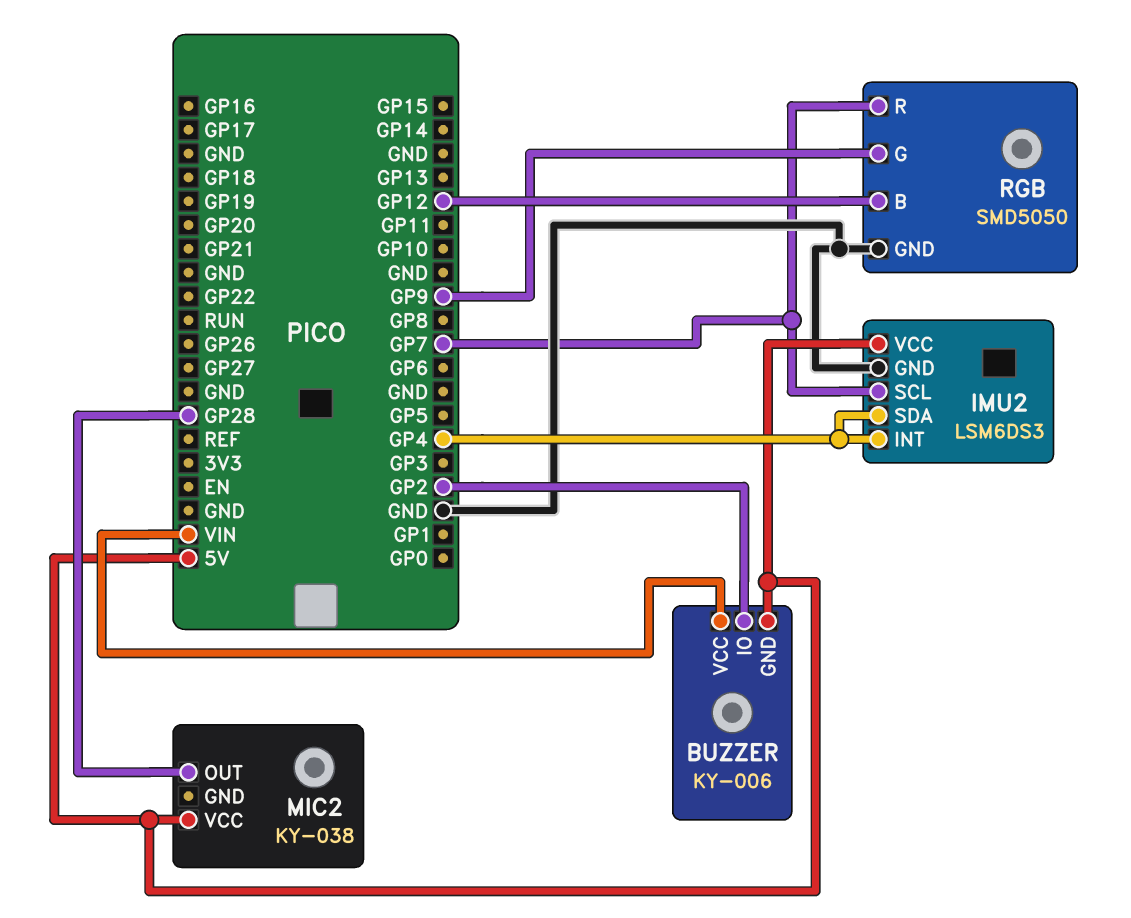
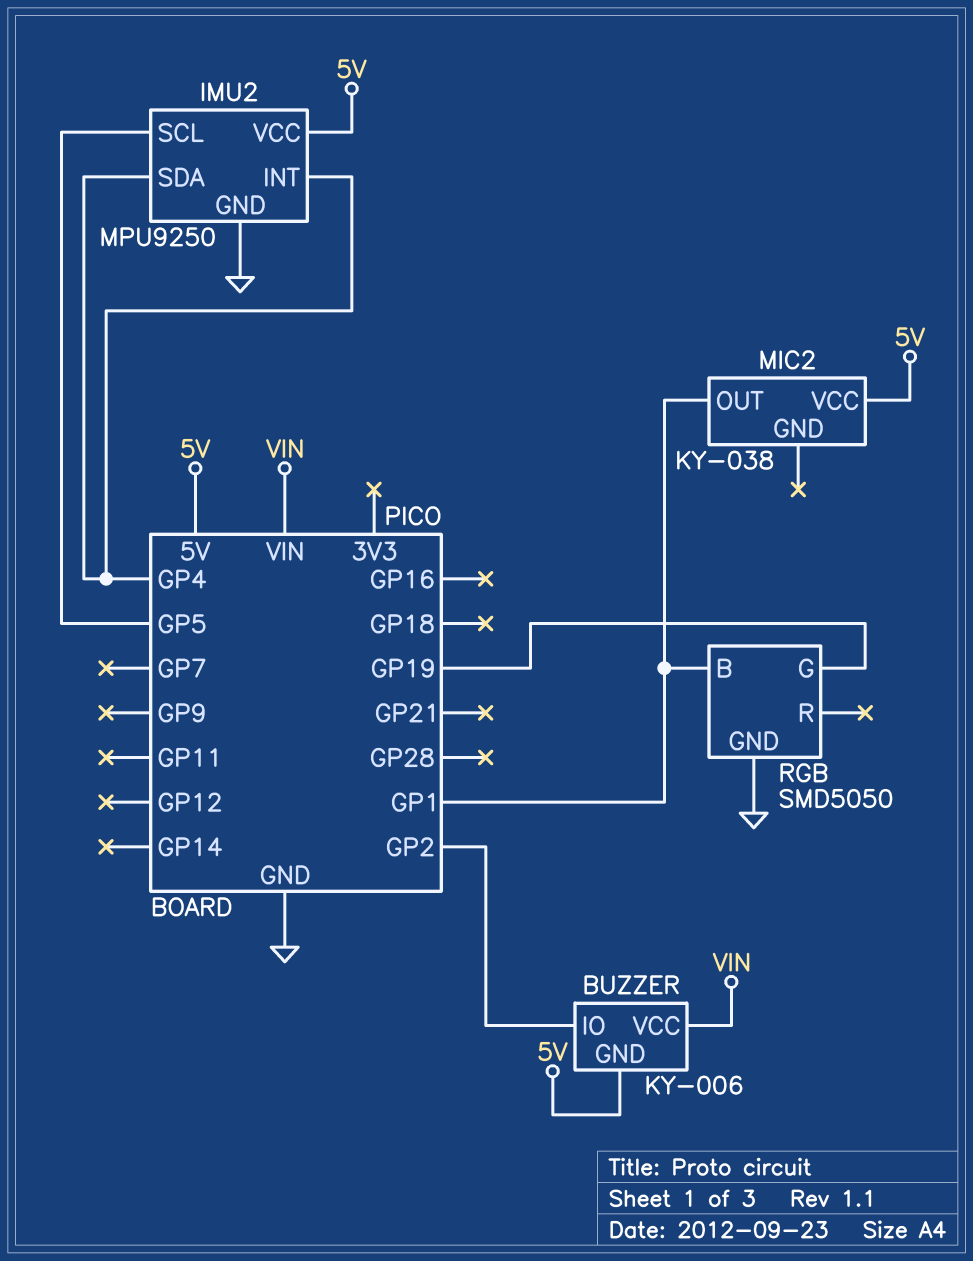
IMU2: LSM6DS3 -> MPU9250
IMU2 pin SCL: GP7 -> GP5
MIC2 pin OUT: GP28 -> GP1
RGB pin B: GP12 -> GP1
RGB pin G: GP9 -> GP19
RGB pin R: GP7 -> none

